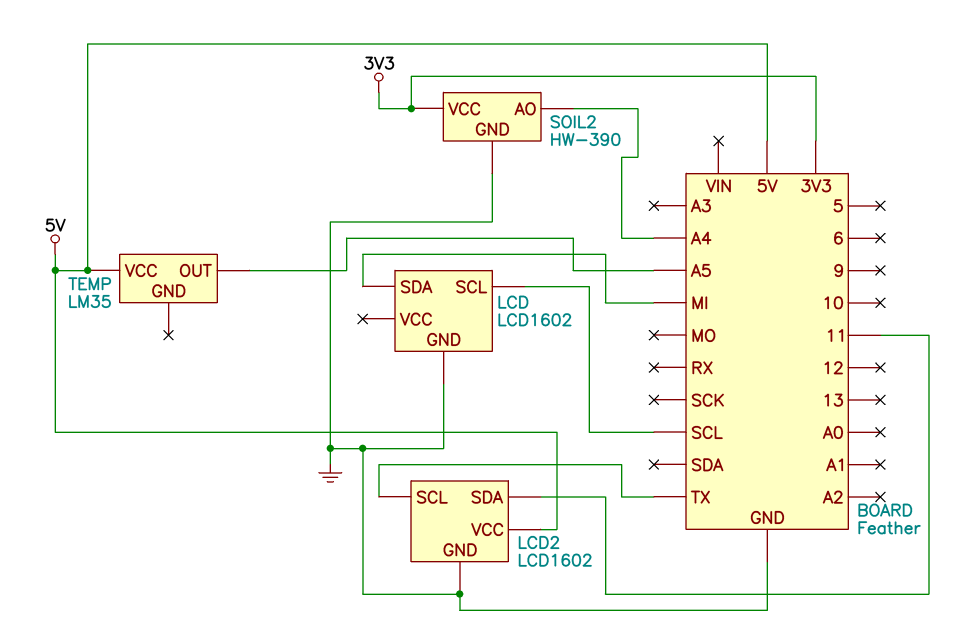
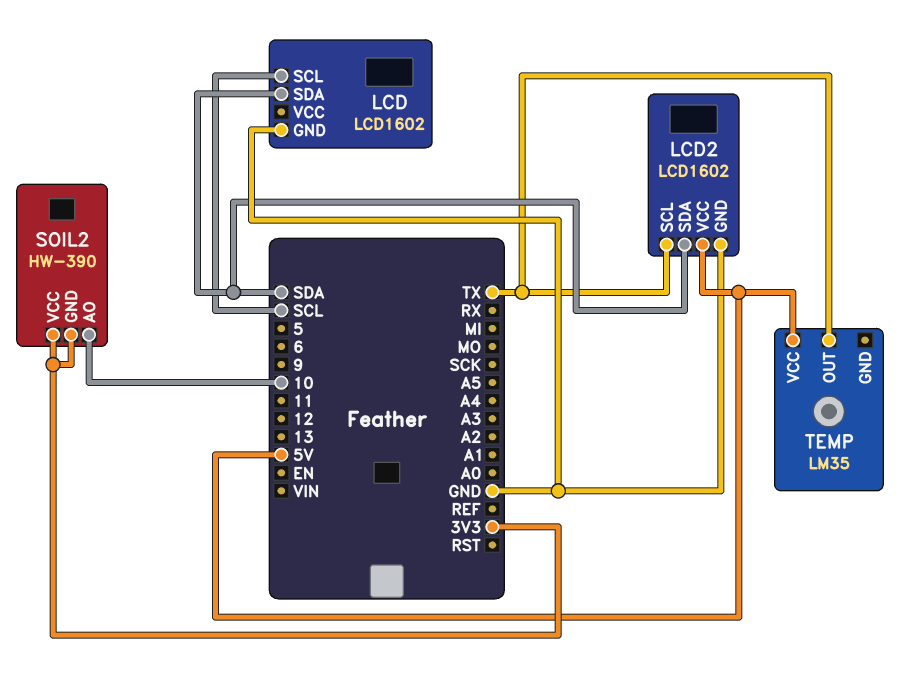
LCD pin SDA: MI -> SDA
LCD2 pin SDA: 11 -> SDA
SOIL2 pin AO: A4 -> 10
SOIL2 pin GND: GND -> 3V3
TEMP pin OUT: A5 -> TX

